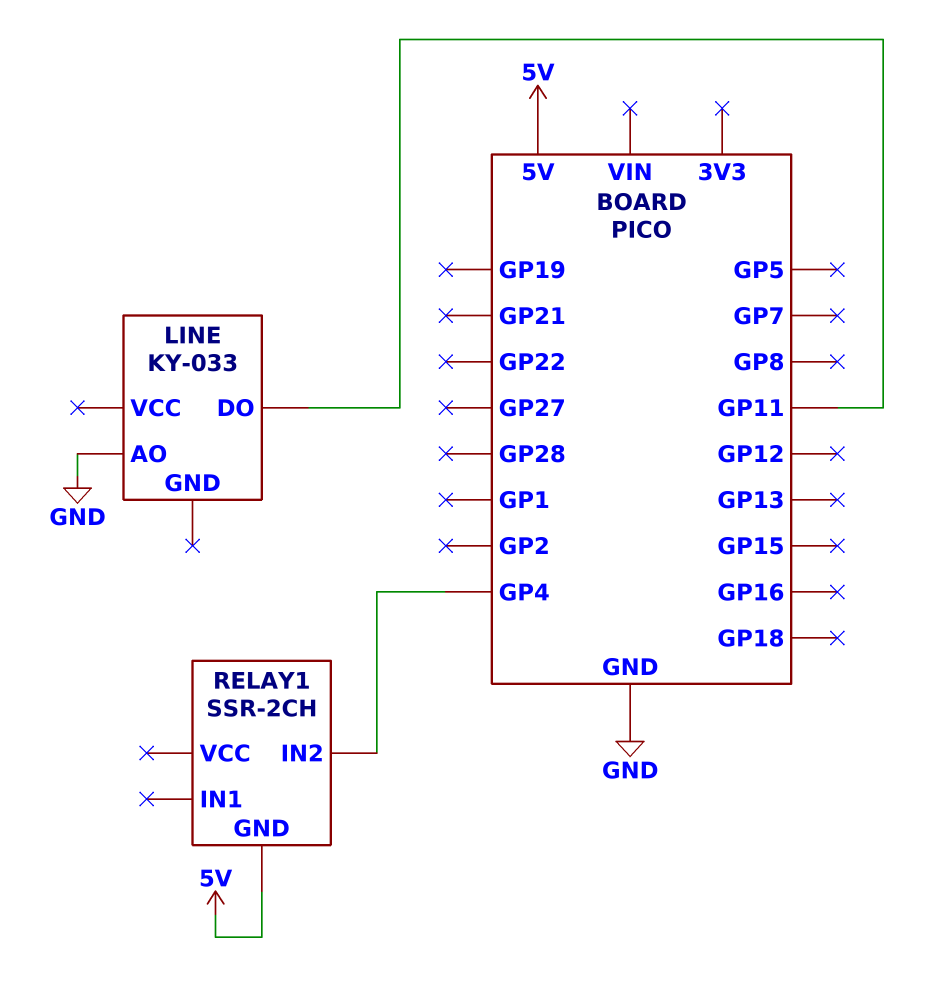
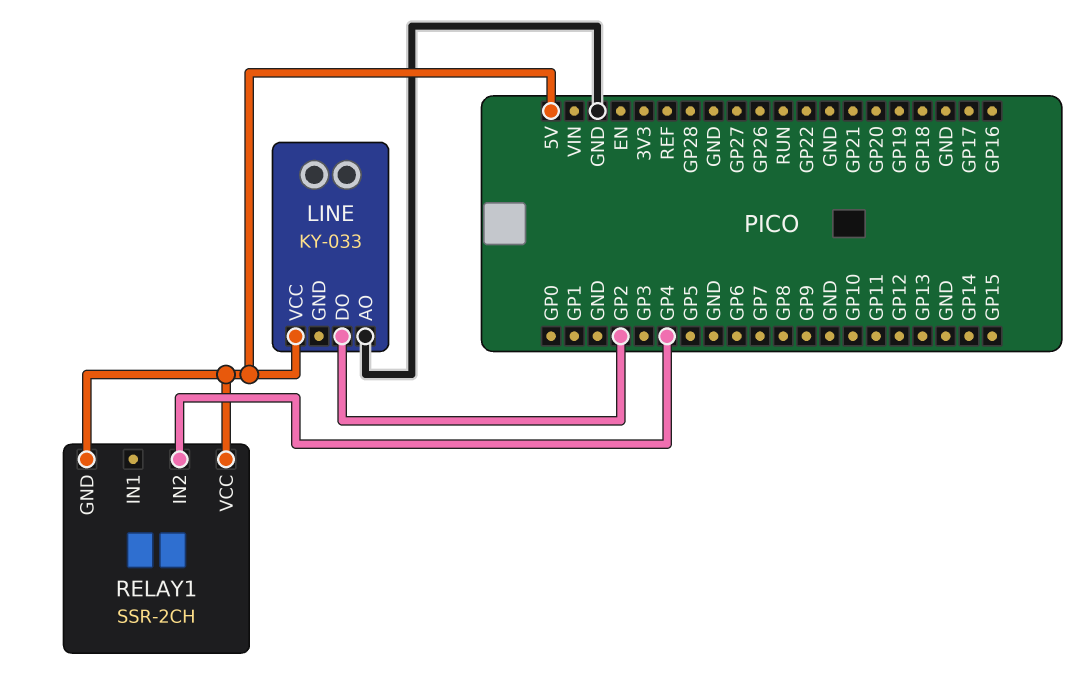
LINE pin DO: GP11 -> GP2
LINE pin VCC: none -> 5V
RELAY1 pin VCC: none -> 5V

